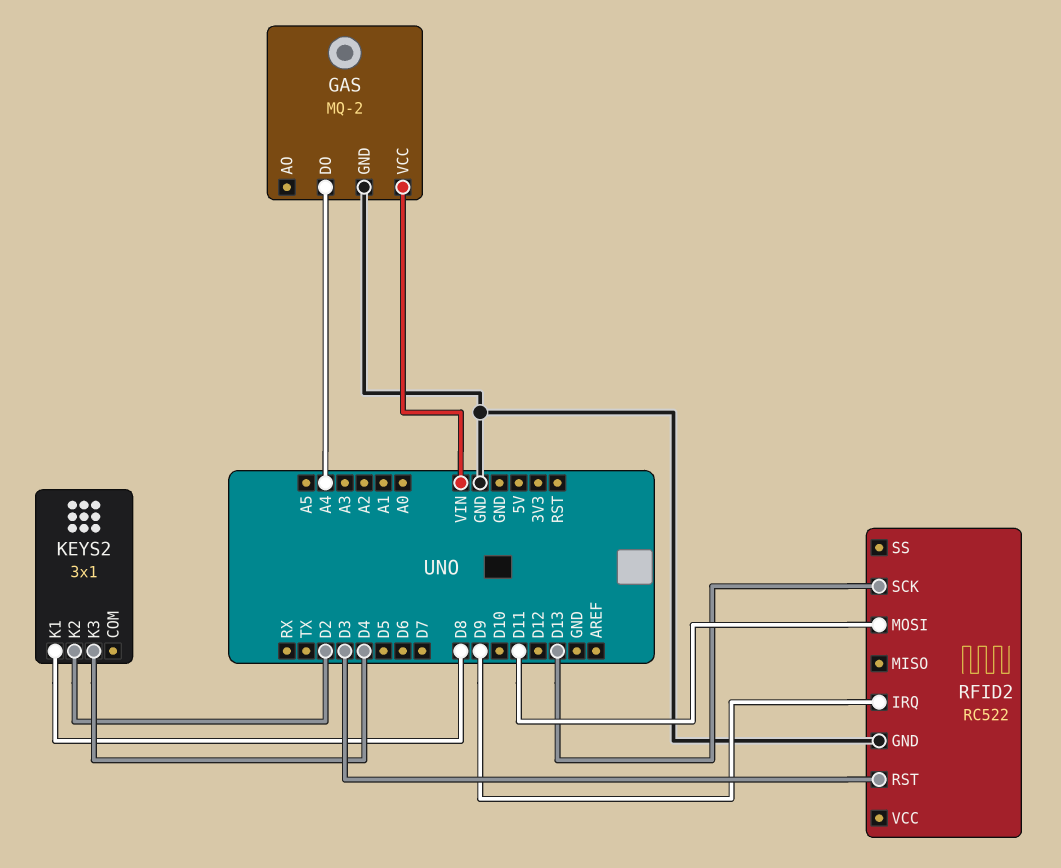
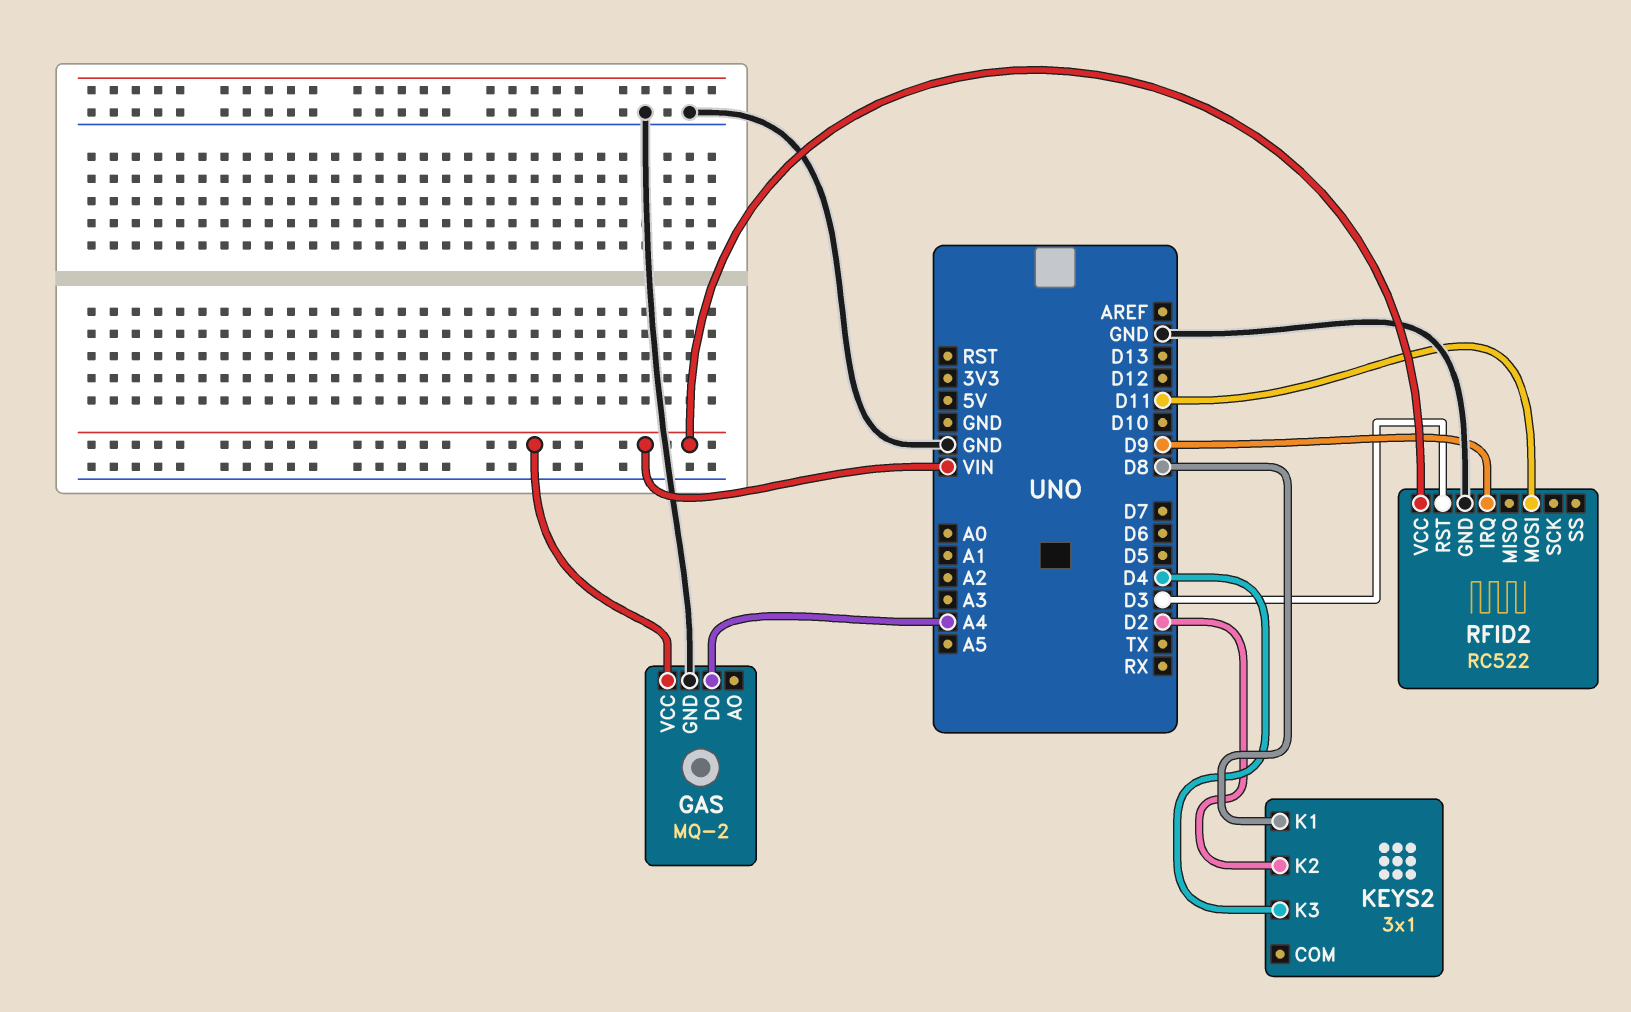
RFID2 pin SCK: D13 -> none
RFID2 pin VCC: none -> VIN

